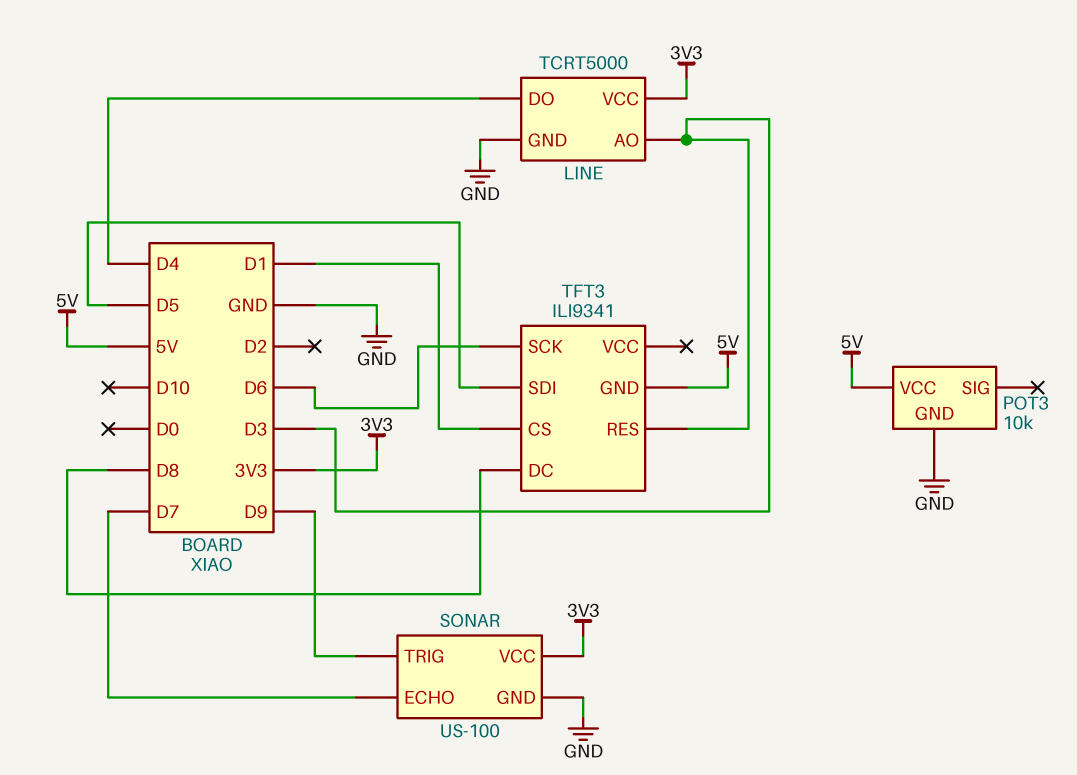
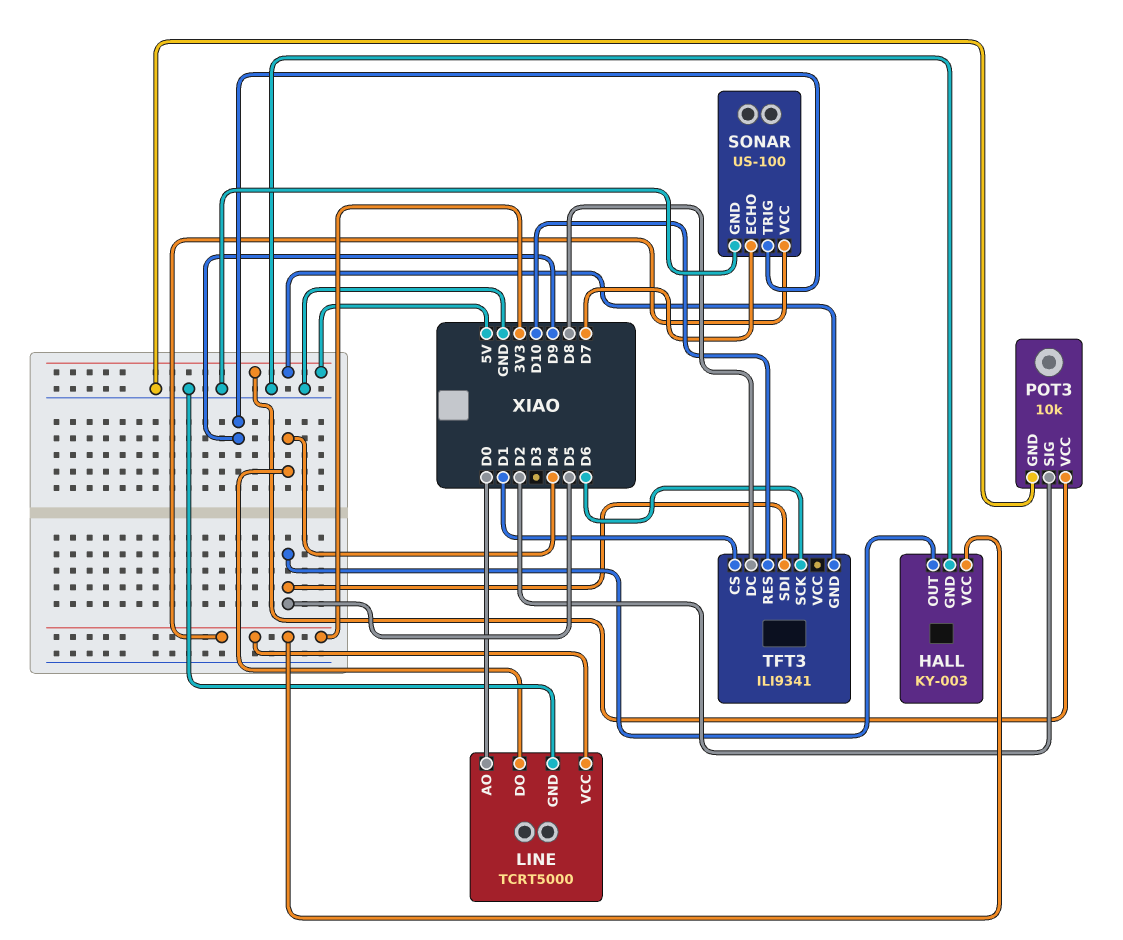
HALL: none -> KY-003
HALL pin GND: none -> GND
HALL pin OUT: none -> D5
HALL pin VCC: none -> 3V3
LINE pin AO: D3 -> D0
POT3 pin SIG: none -> D2
TFT3 pin RES: D3 -> D10

